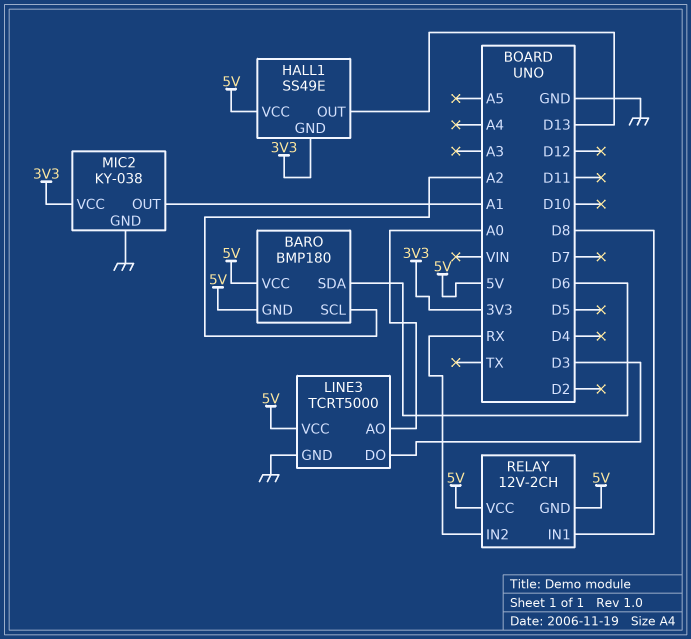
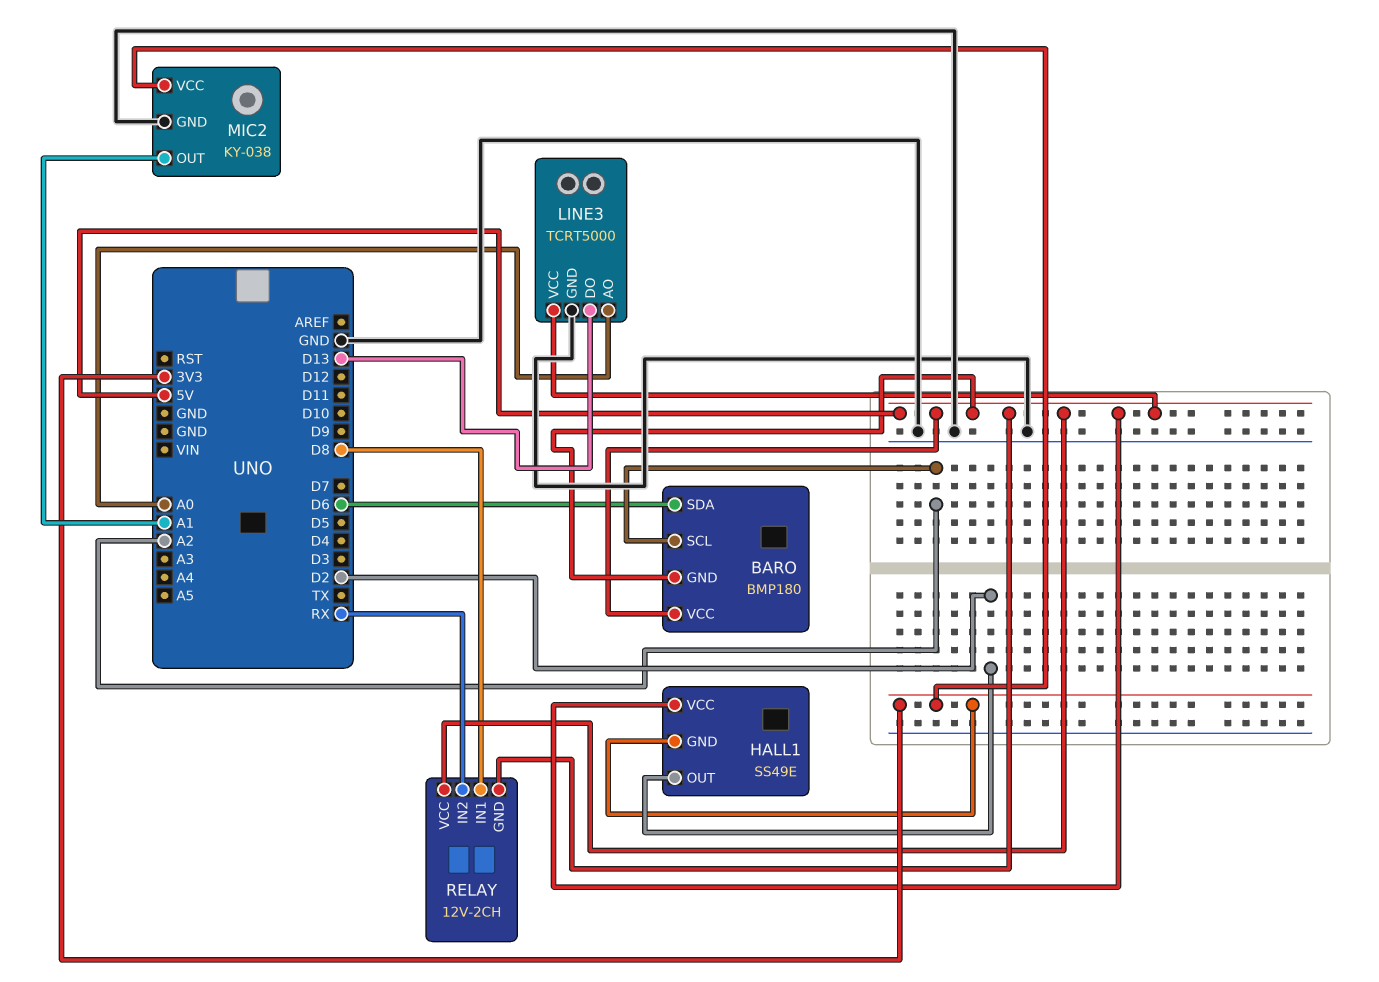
HALL1 pin OUT: D13 -> D2
LINE3 pin DO: D3 -> D13

